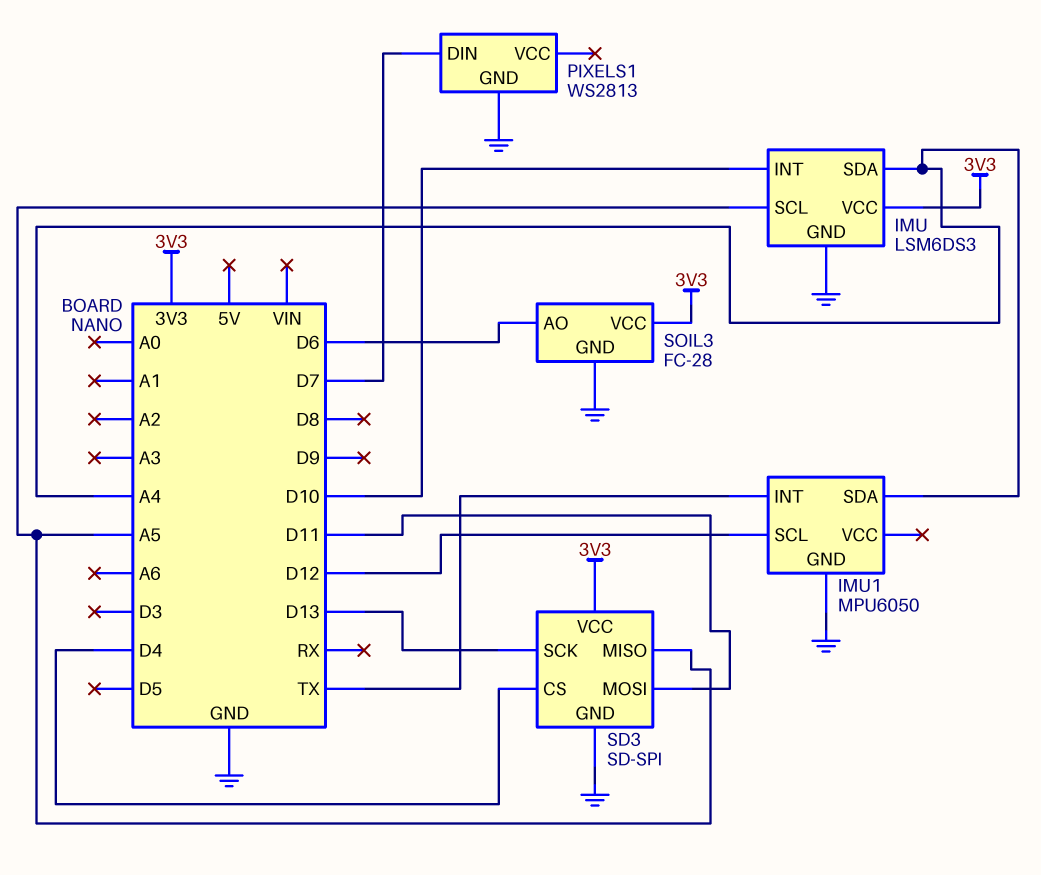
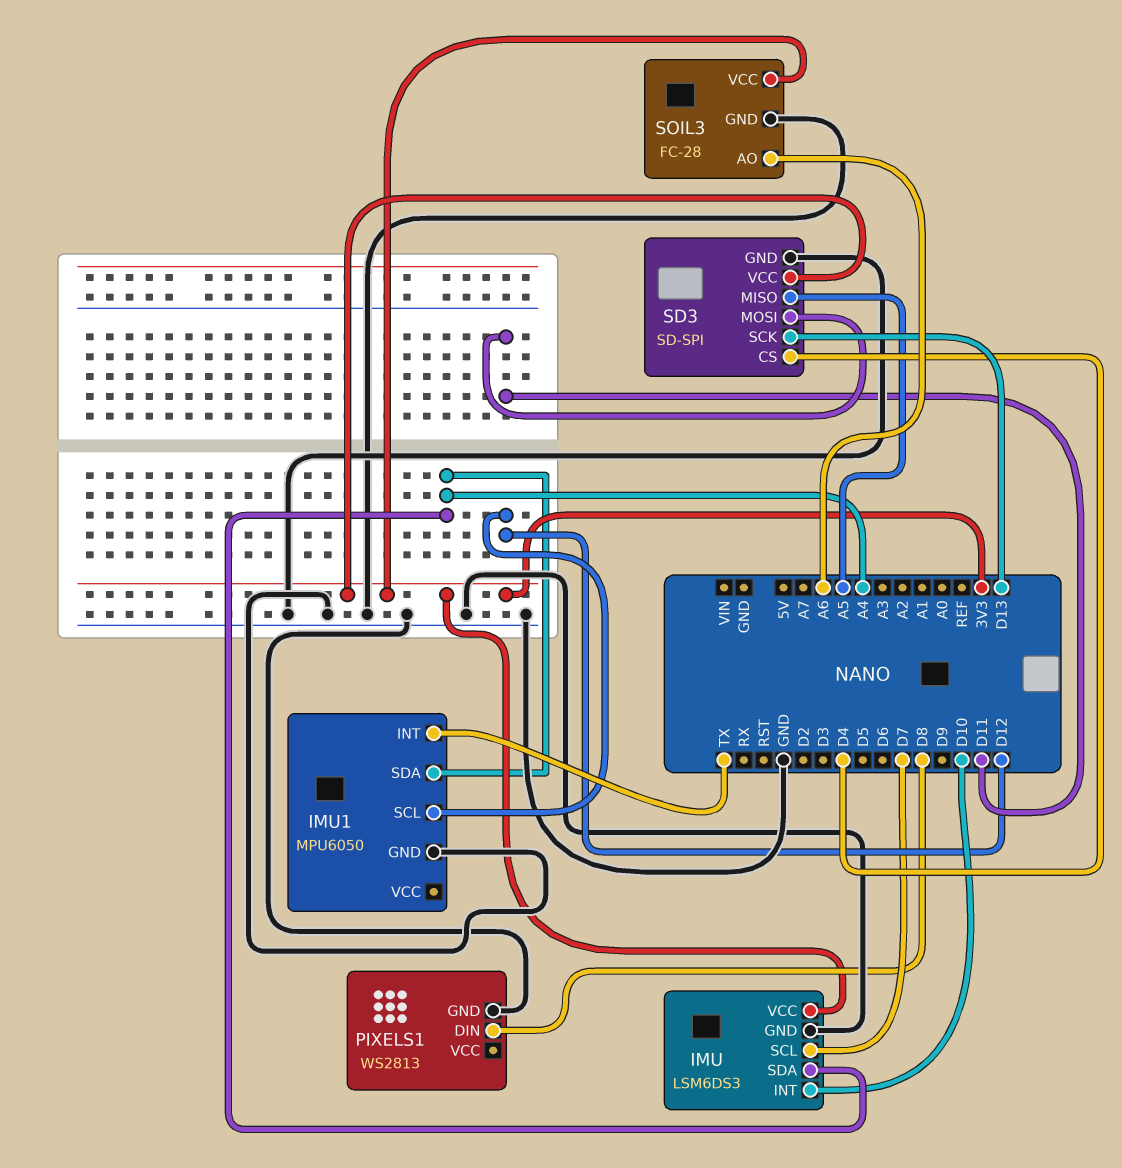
IMU pin SCL: A5 -> D7
PIXELS1 pin DIN: D7 -> D8
SOIL3 pin AO: D6 -> A6

